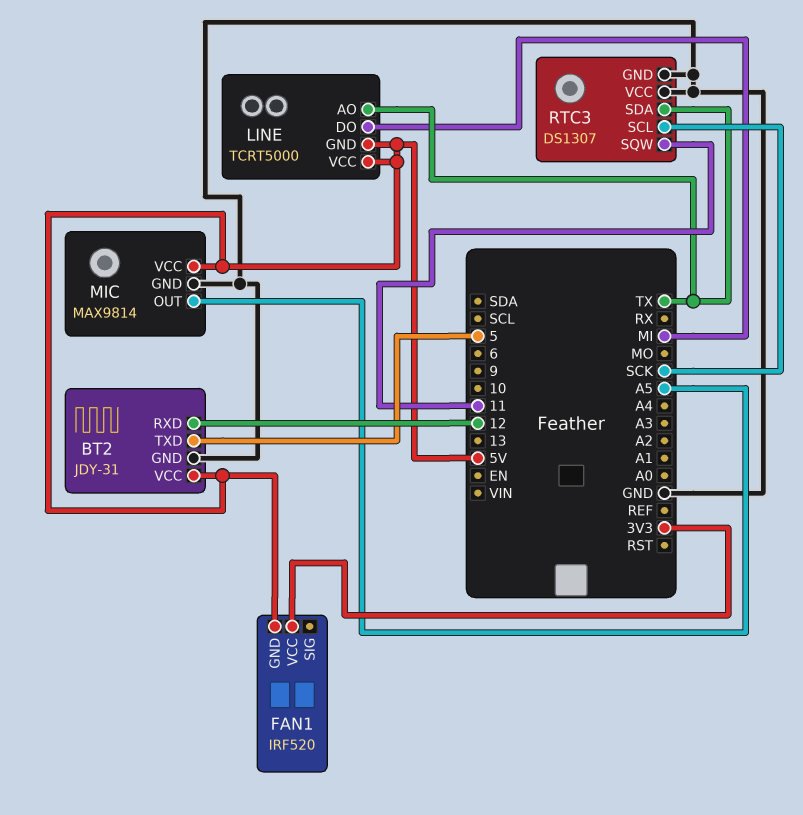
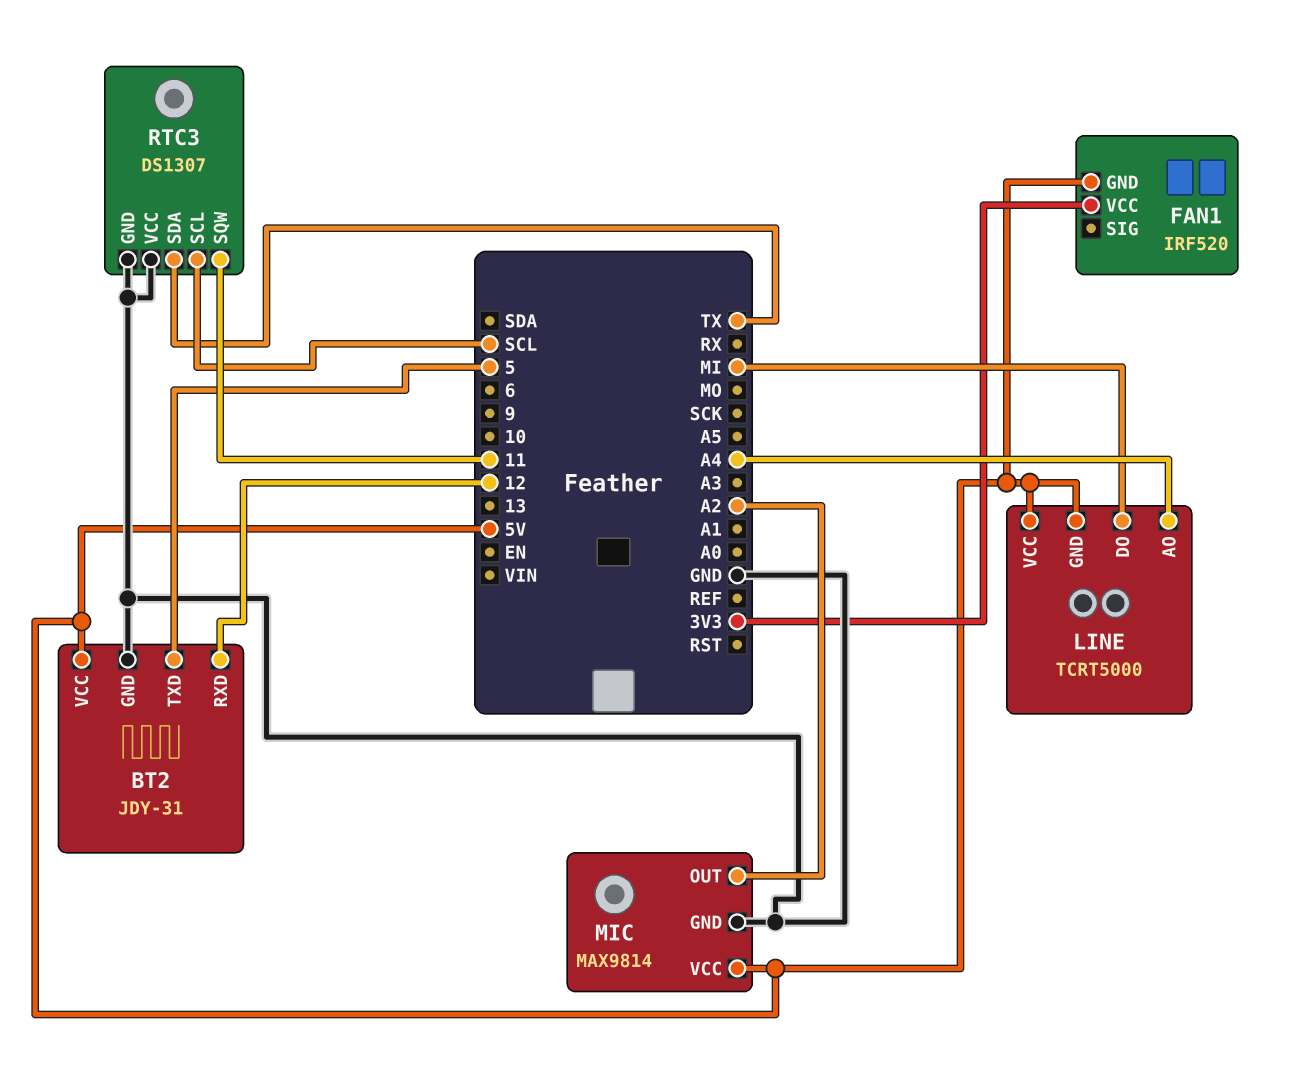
LINE pin AO: TX -> A4
MIC pin OUT: A5 -> A2
RTC3 pin SCL: SCK -> SCL

